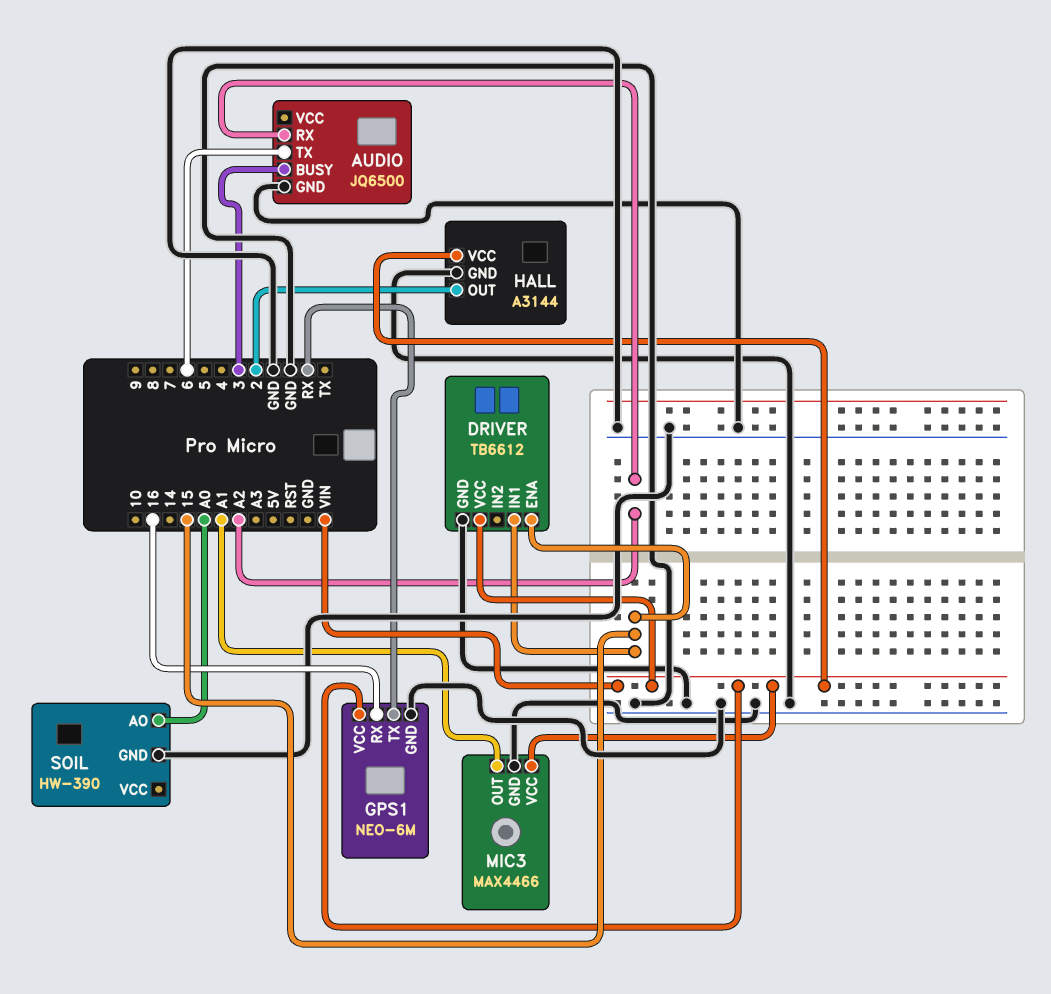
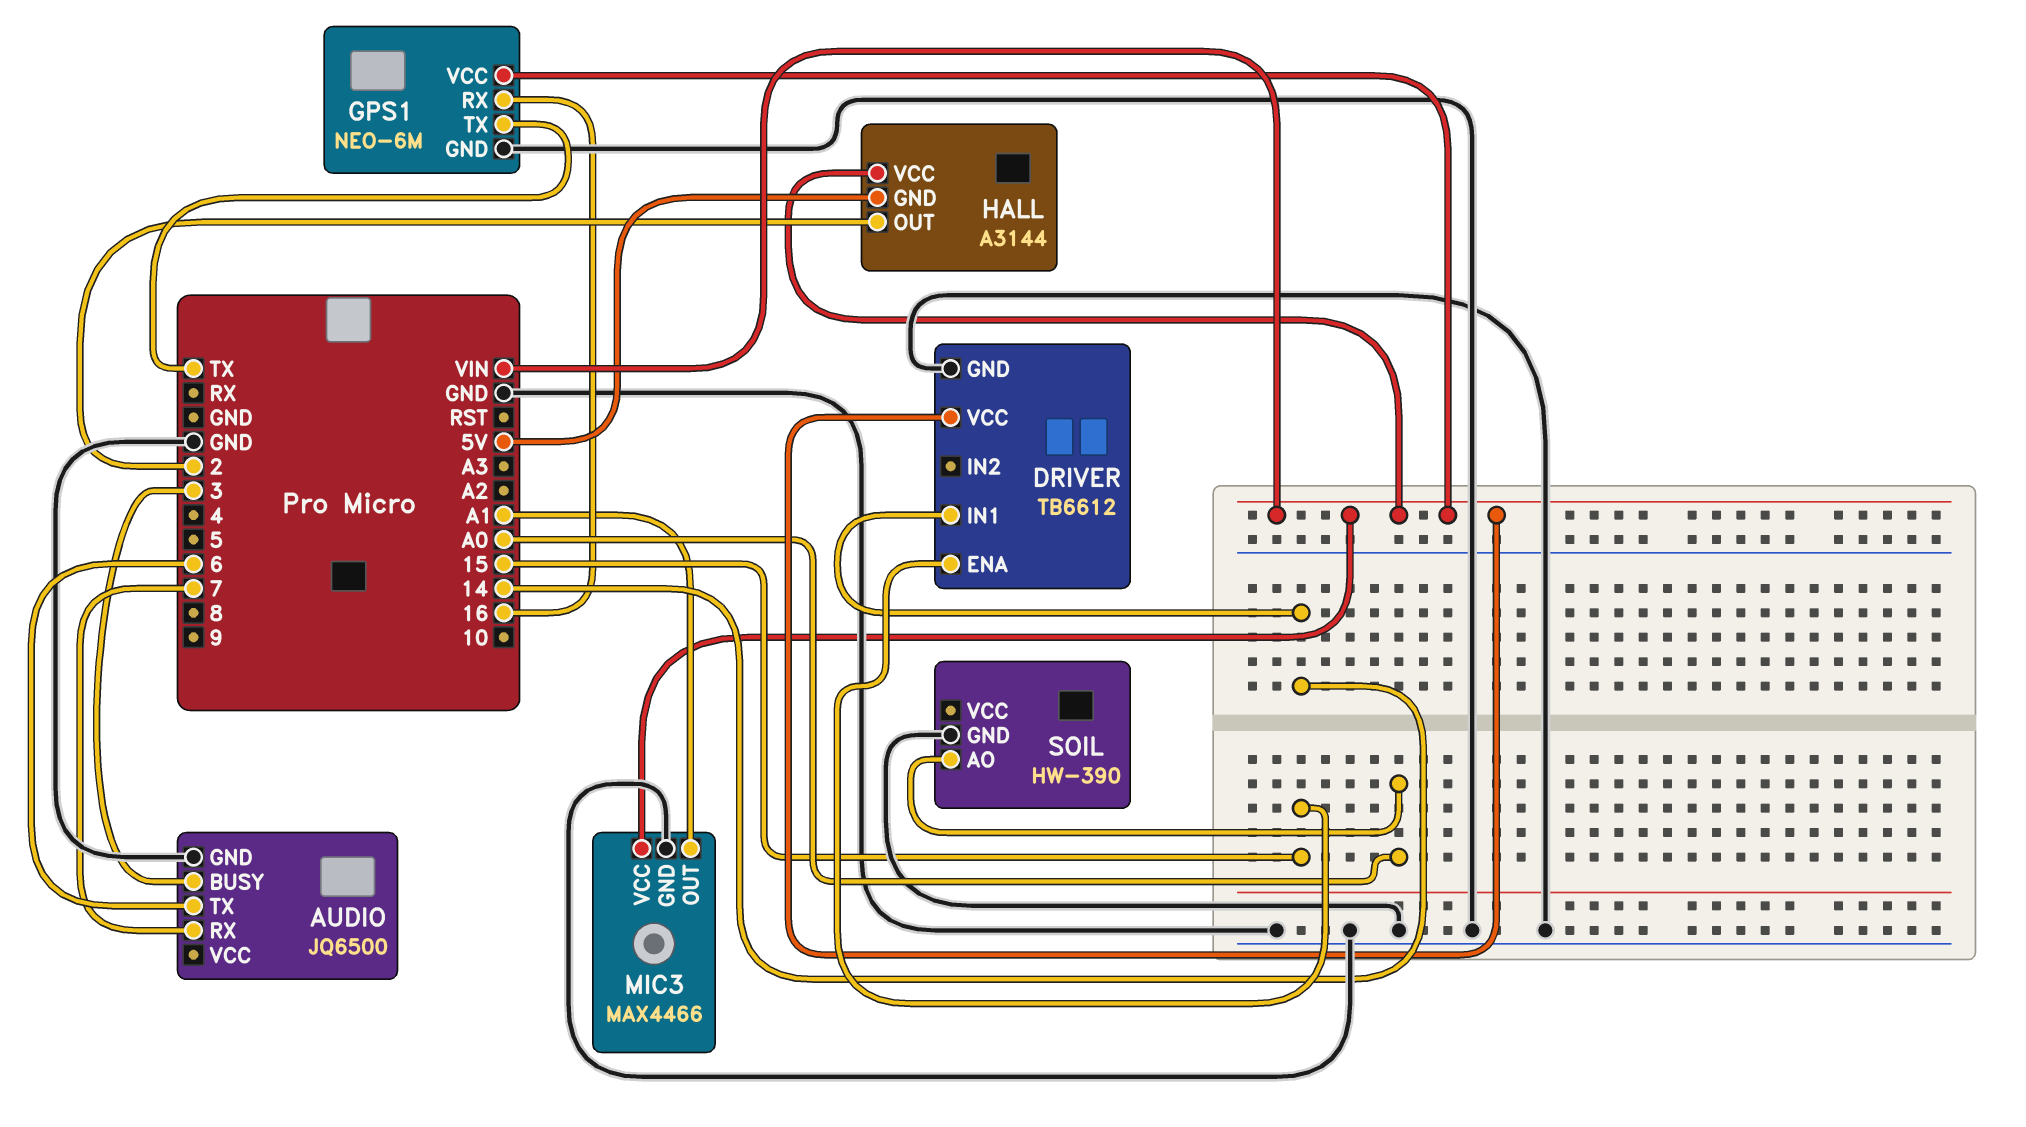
AUDIO pin RX: A2 -> 7
DRIVER pin IN1: 15 -> 14
GPS1 pin TX: RX -> TX
HALL pin GND: GND -> 5V

